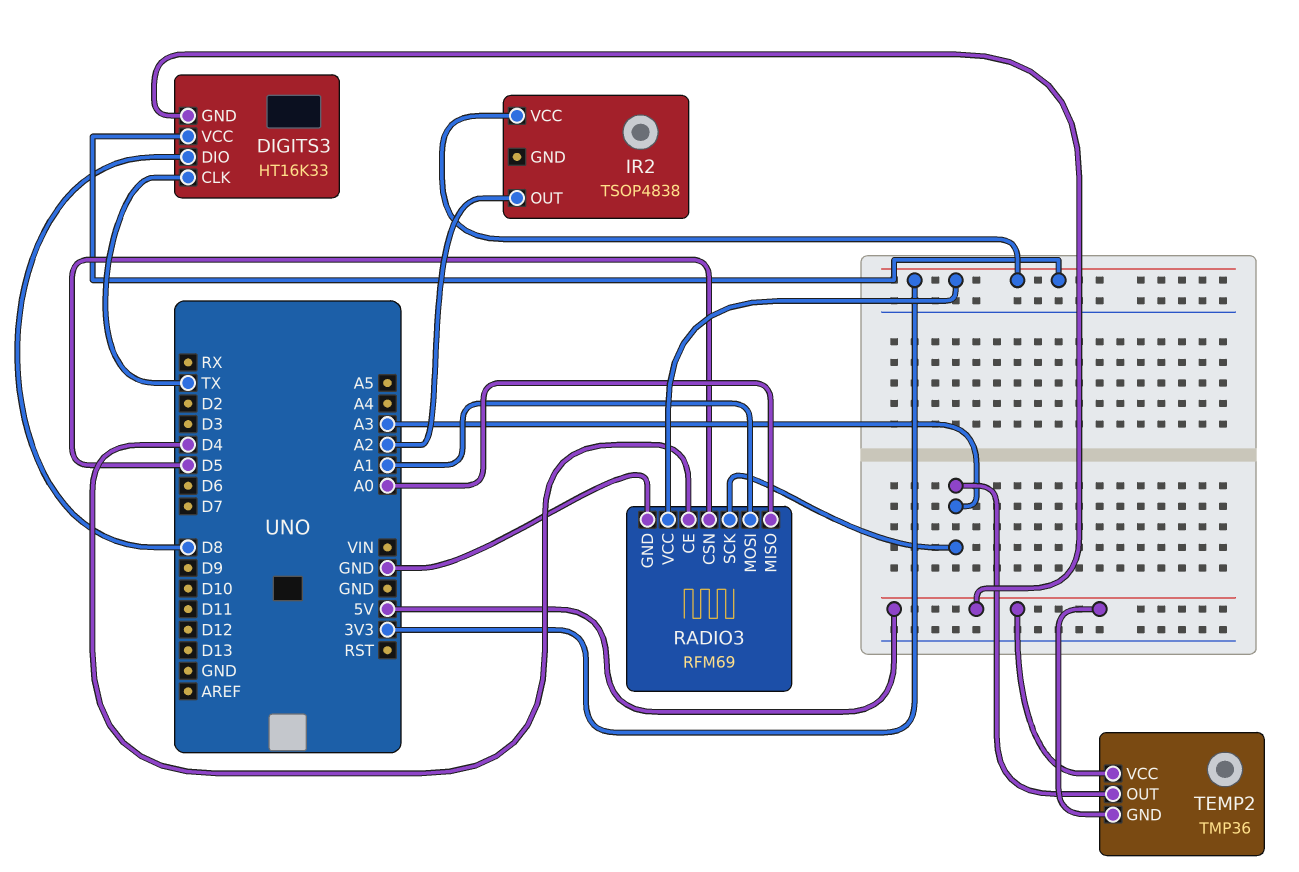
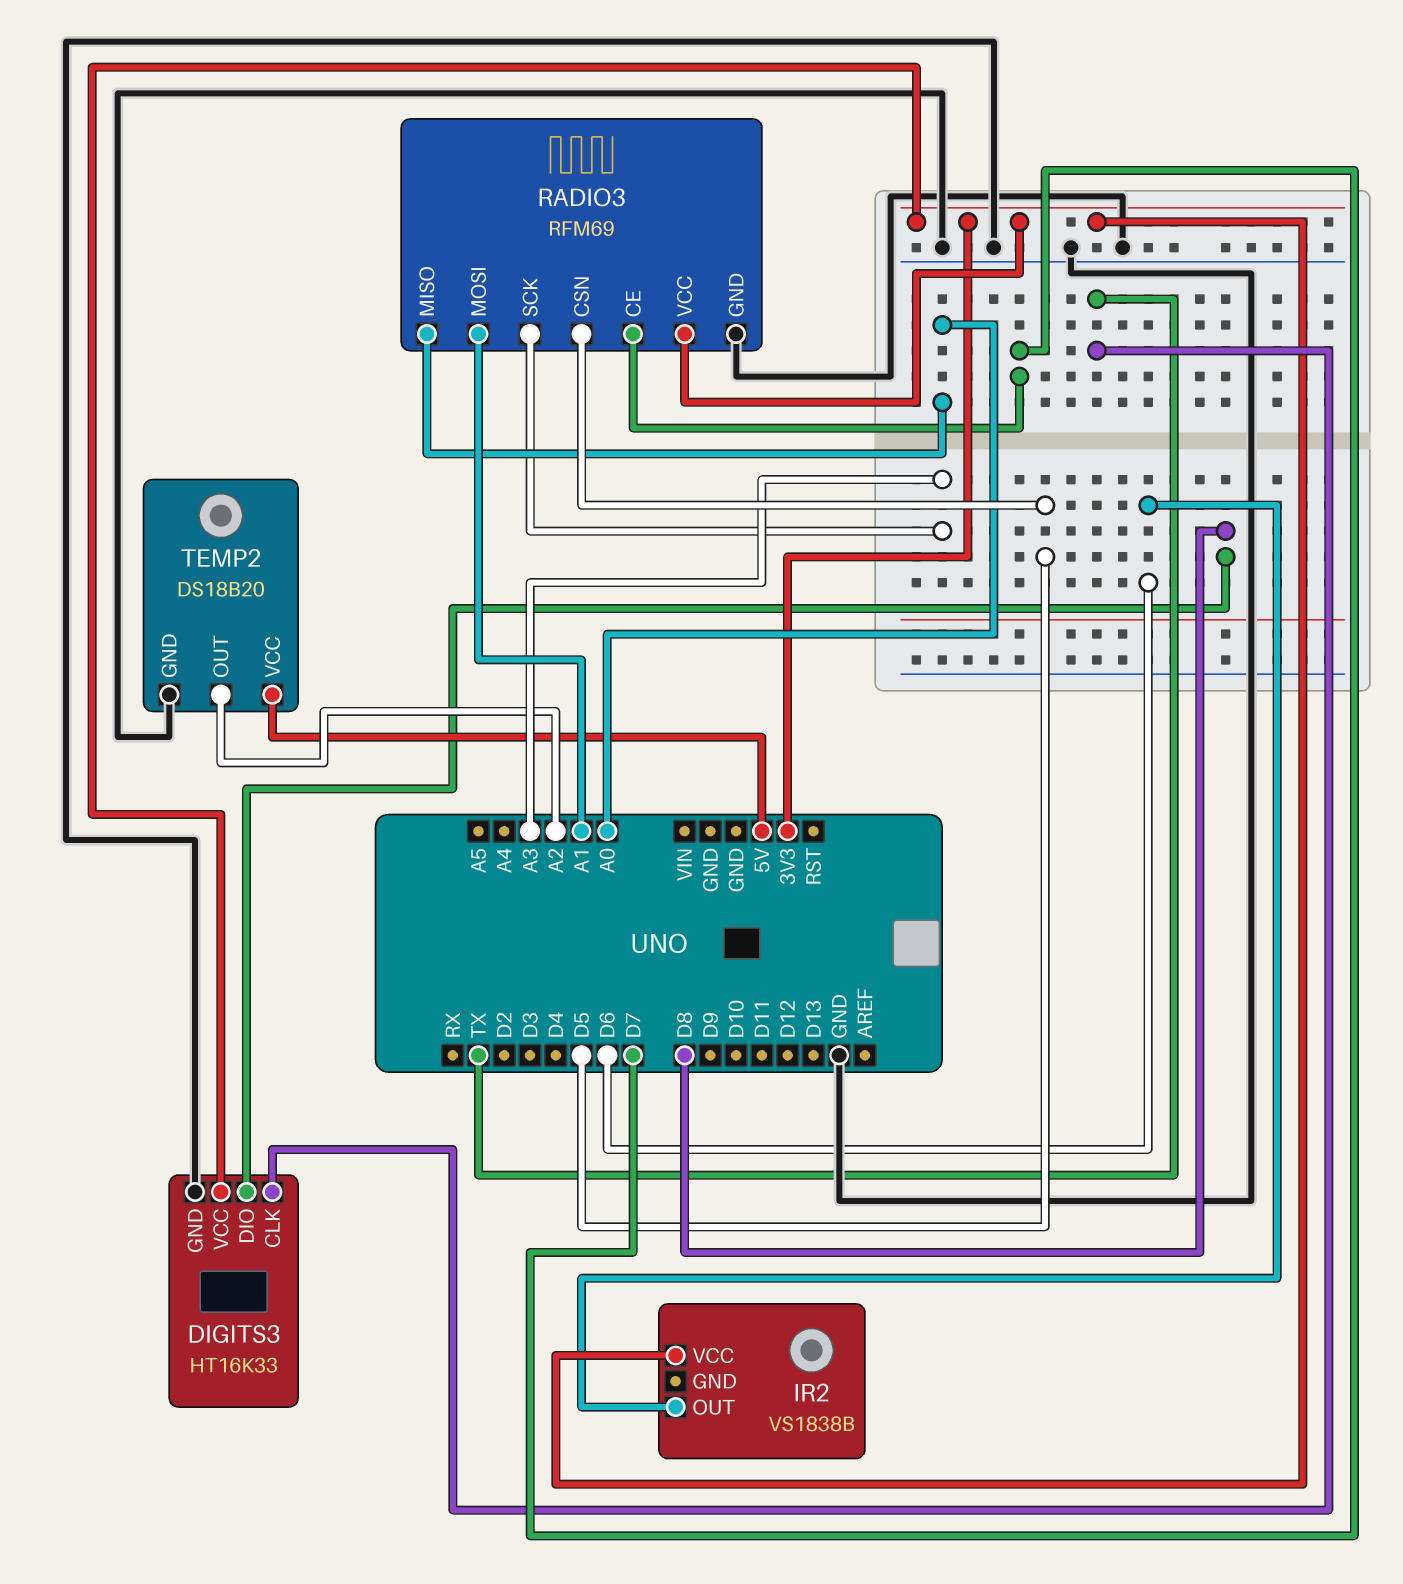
DIGITS3 pin GND: 5V -> GND
IR2: TSOP4838 -> VS1838B
IR2 pin OUT: A2 -> D6
RADIO3 pin CE: D4 -> D7
TEMP2: TMP36 -> DS18B20
TEMP2 pin GND: 5V -> GND
TEMP2 pin OUT: A3 -> A2

